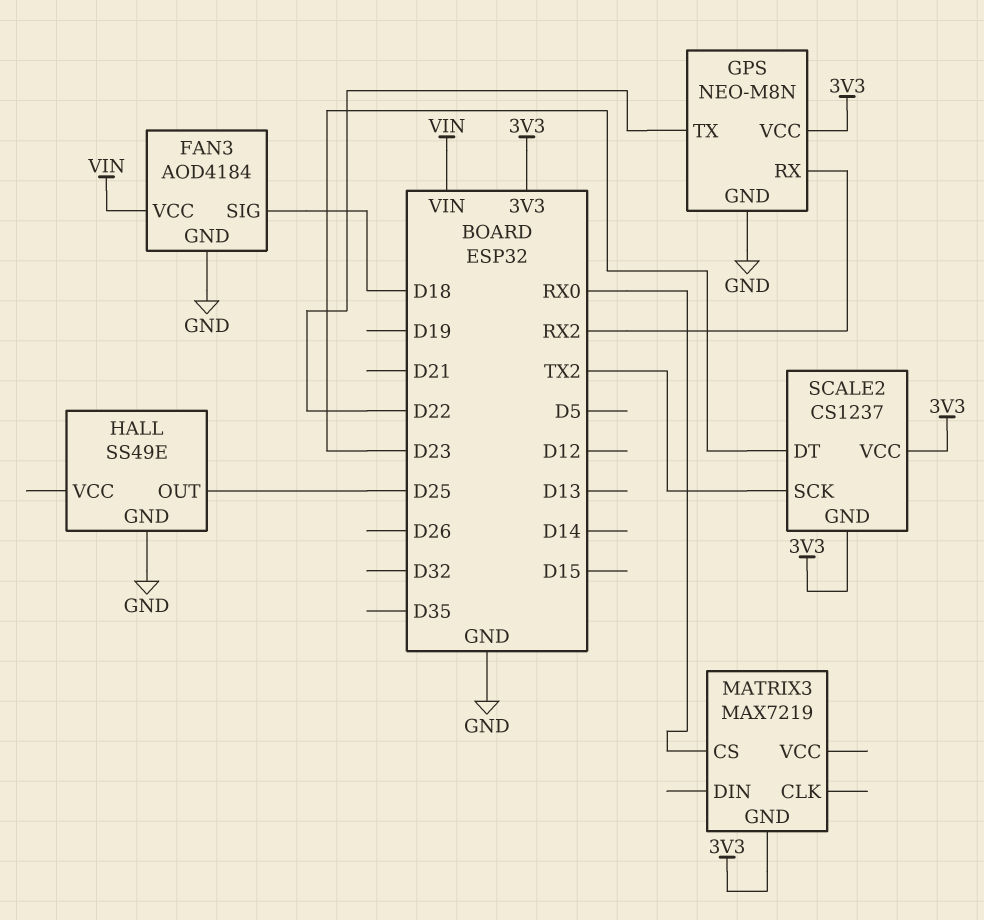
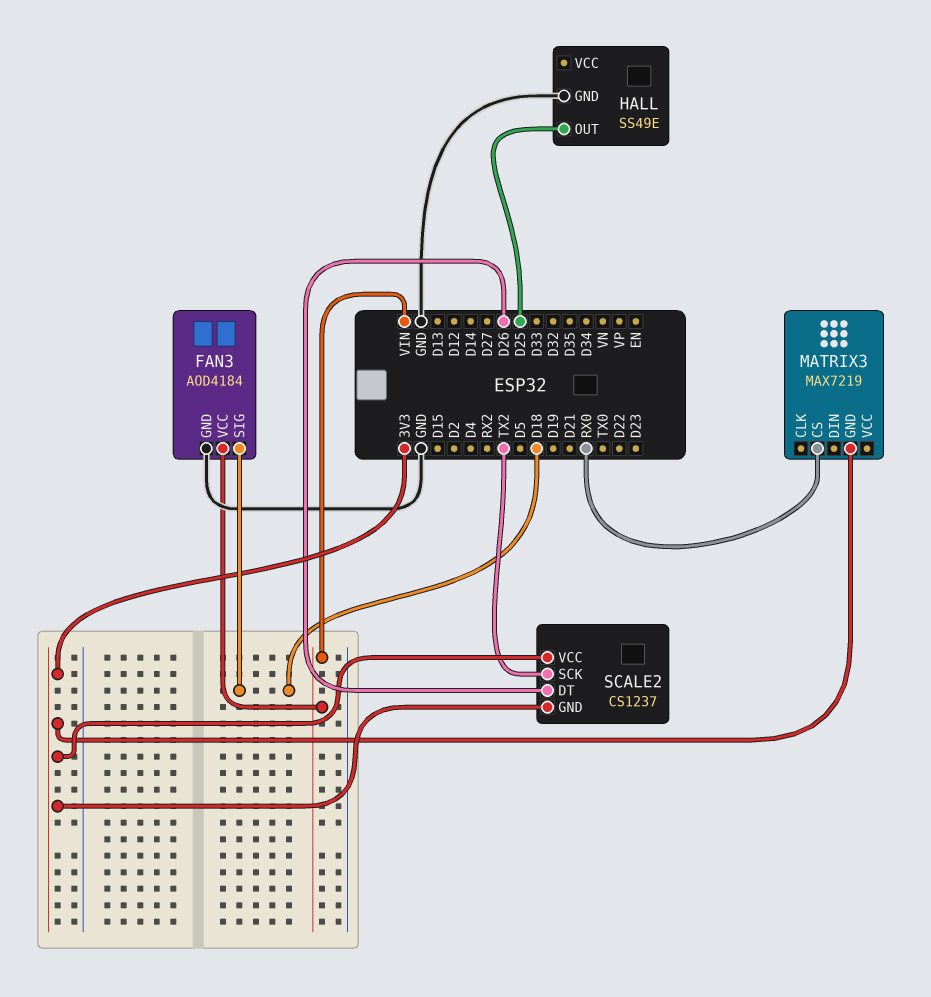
GPS: NEO-M8N -> none
GPS pin GND: GND -> none
GPS pin RX: RX2 -> none
GPS pin TX: D22 -> none
GPS pin VCC: 3V3 -> none
SCALE2 pin DT: D23 -> D26

